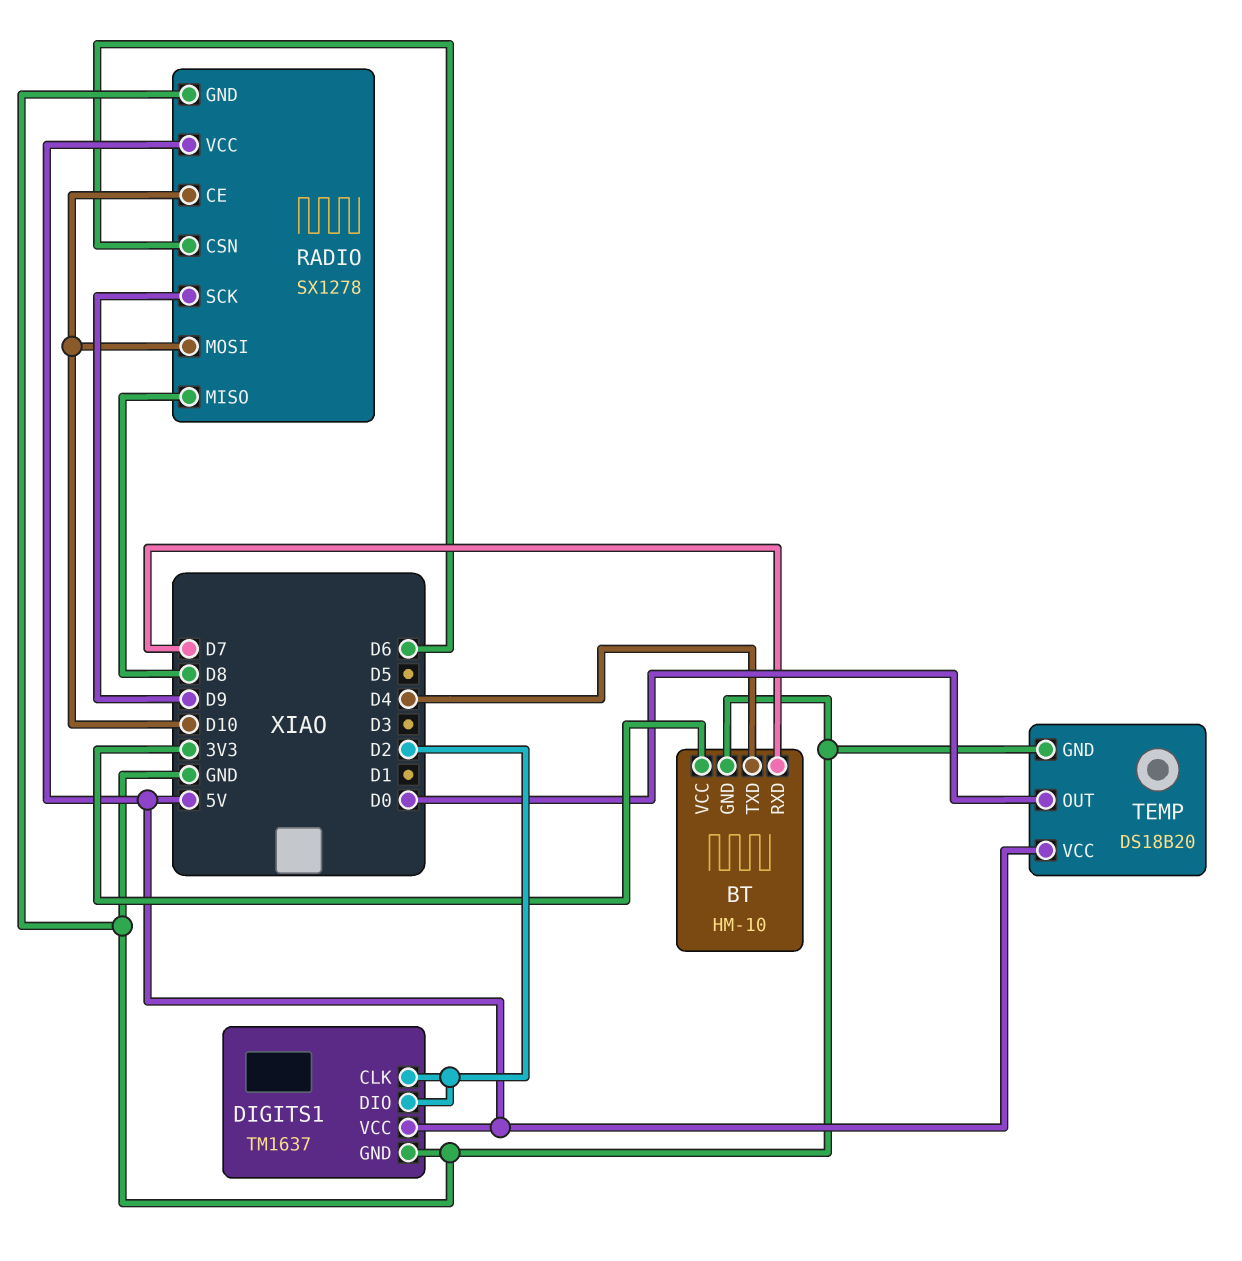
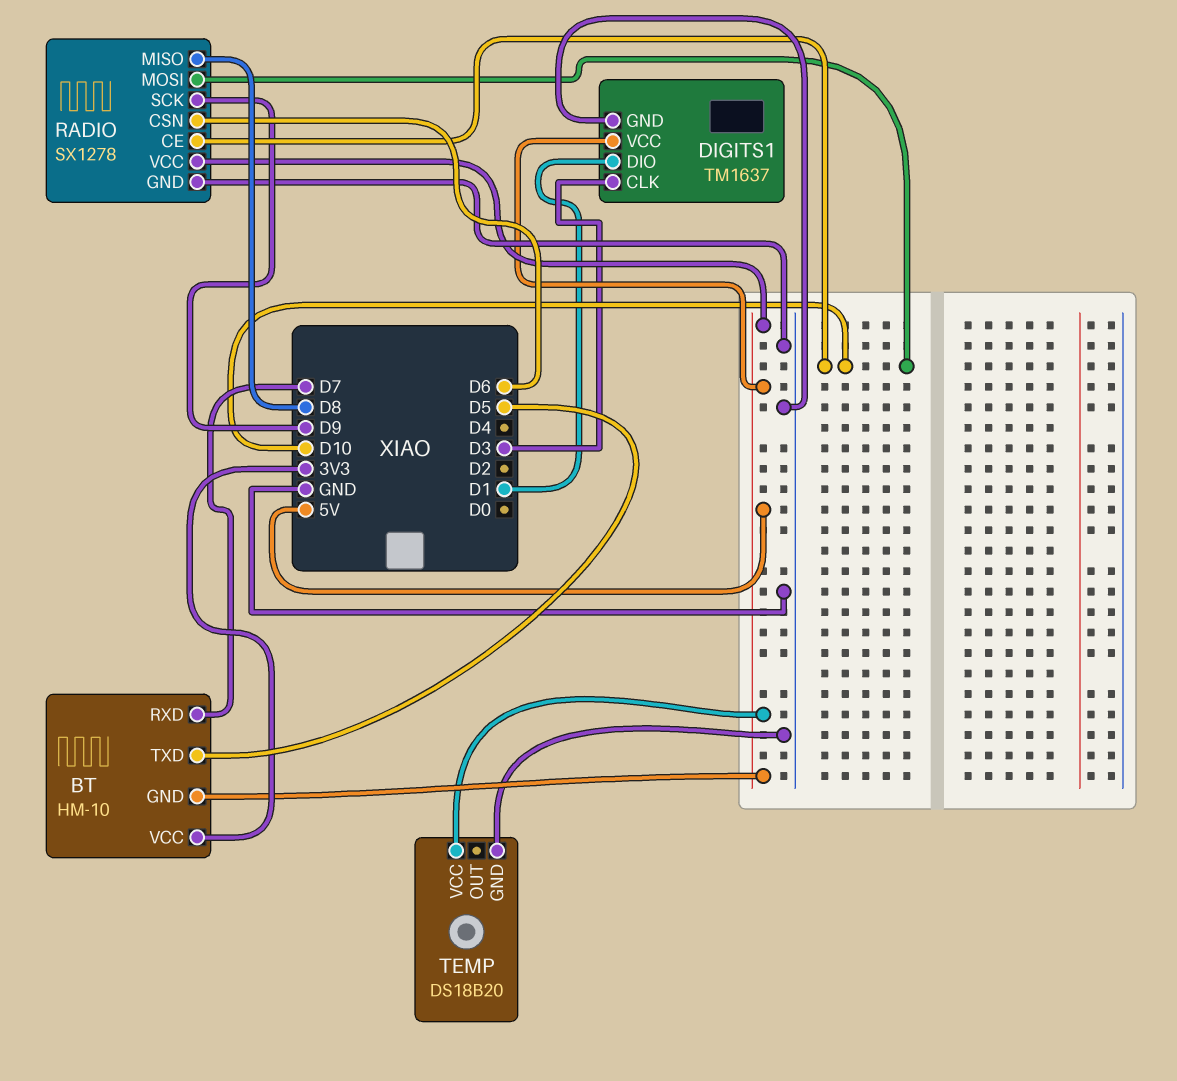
BT pin GND: GND -> 5V
BT pin TXD: D4 -> D5
DIGITS1 pin CLK: D2 -> D3
DIGITS1 pin DIO: D2 -> D1
TEMP pin OUT: D0 -> none

